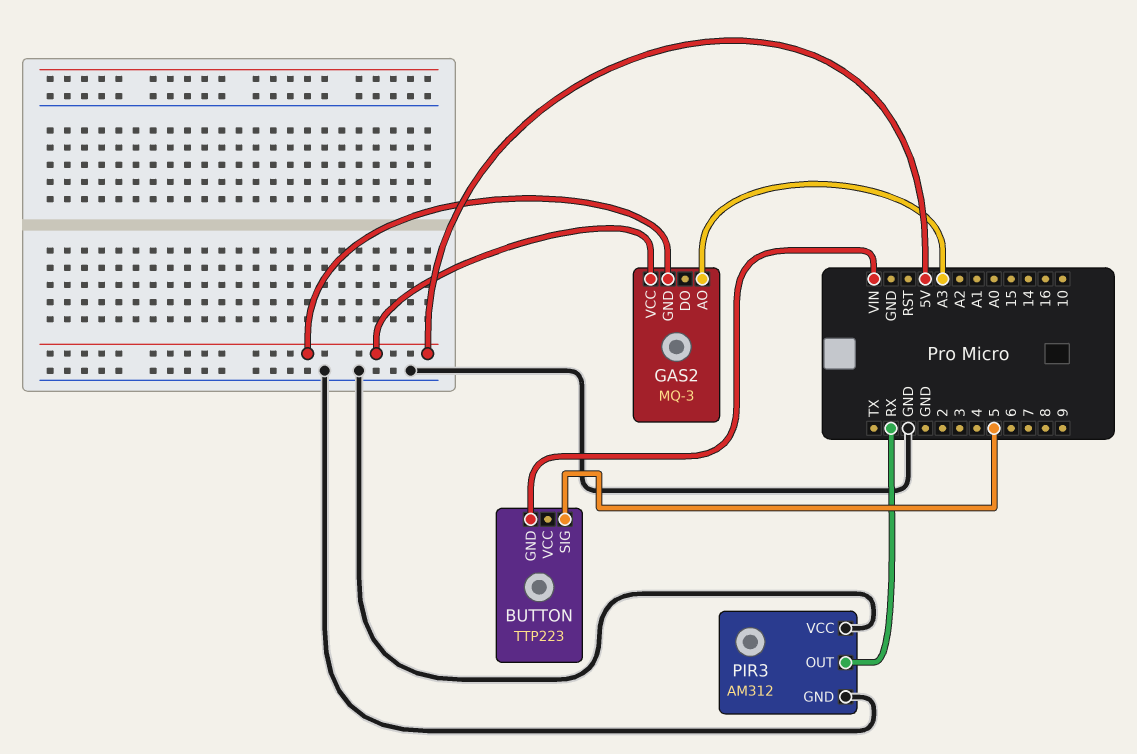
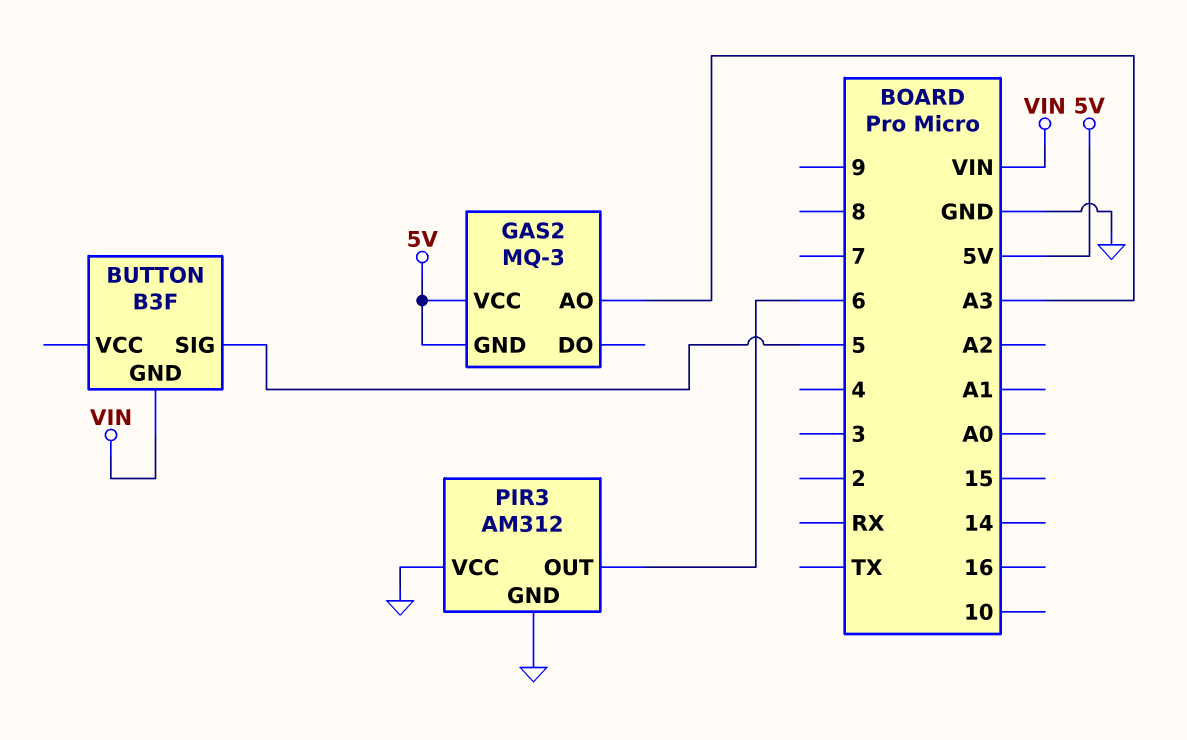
BUTTON: TTP223 -> B3F
PIR3 pin OUT: RX -> 6

